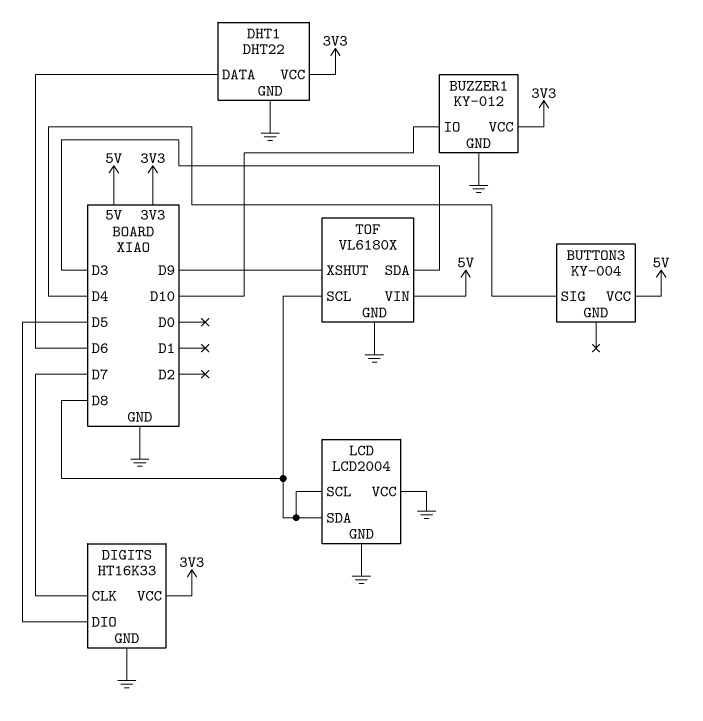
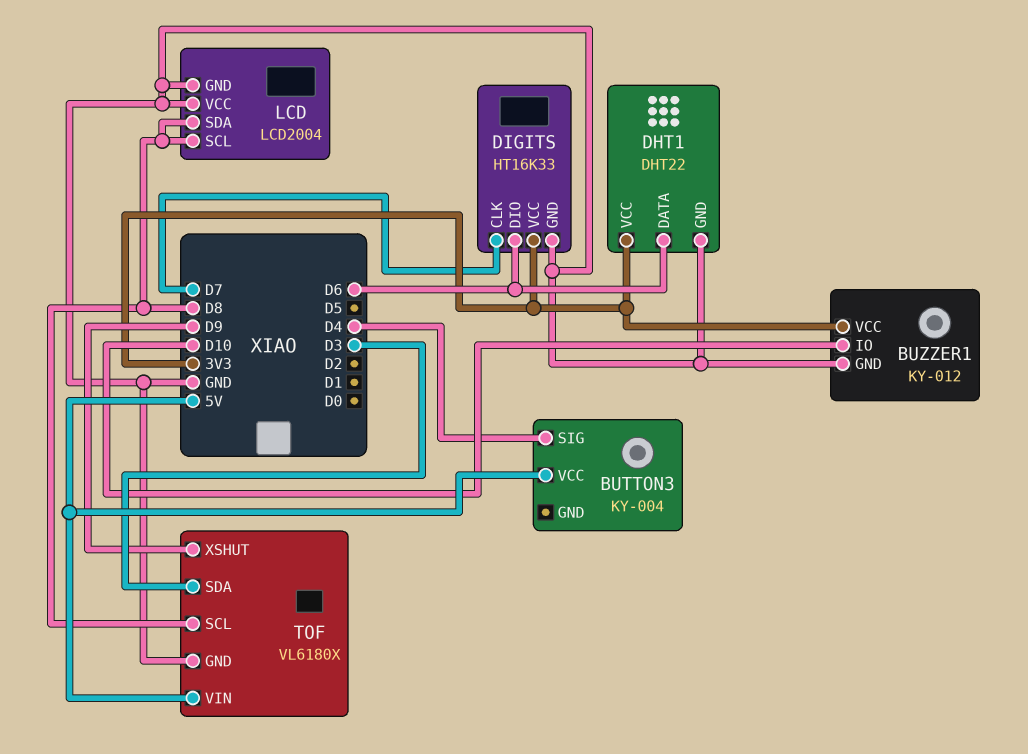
DIGITS pin DIO: D5 -> D6

